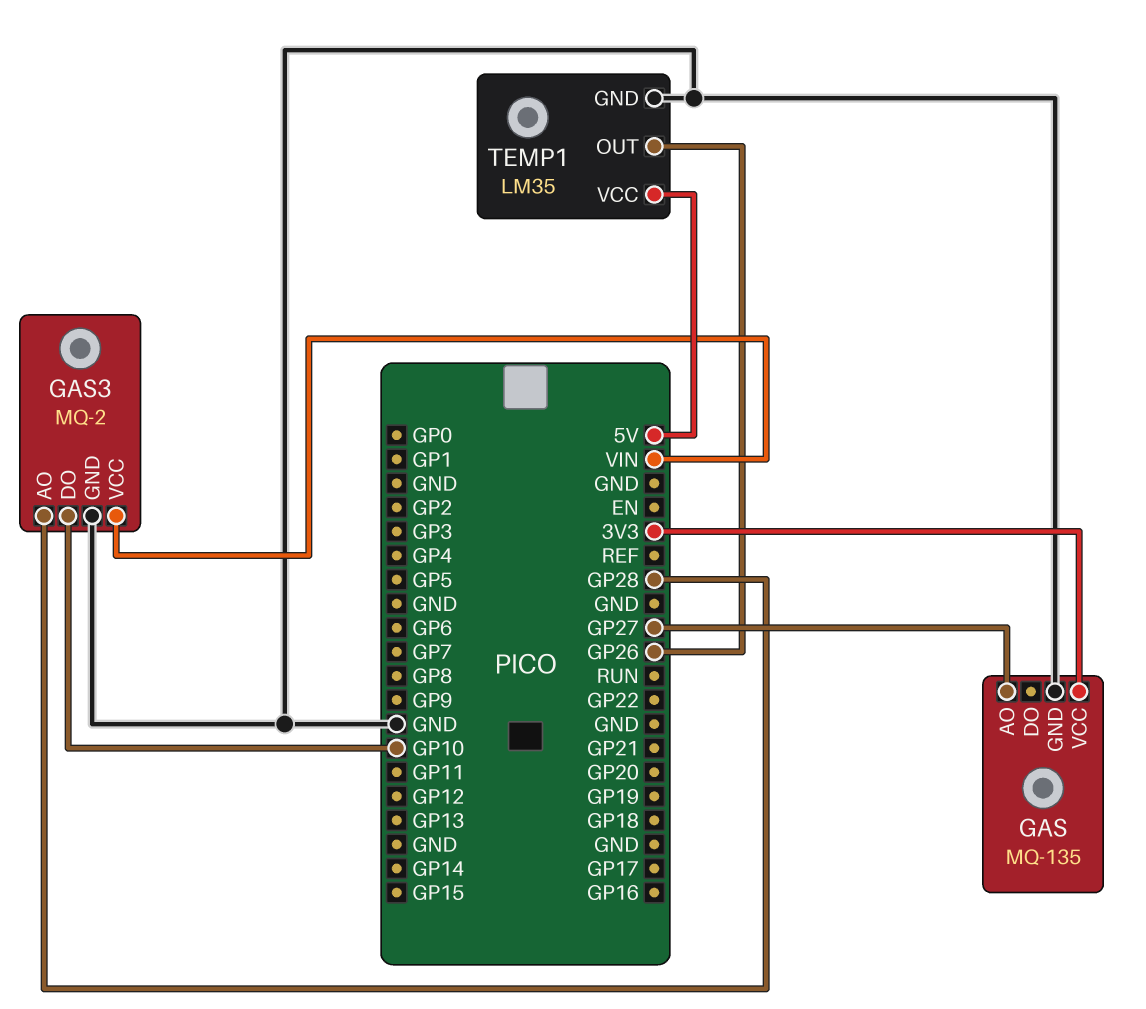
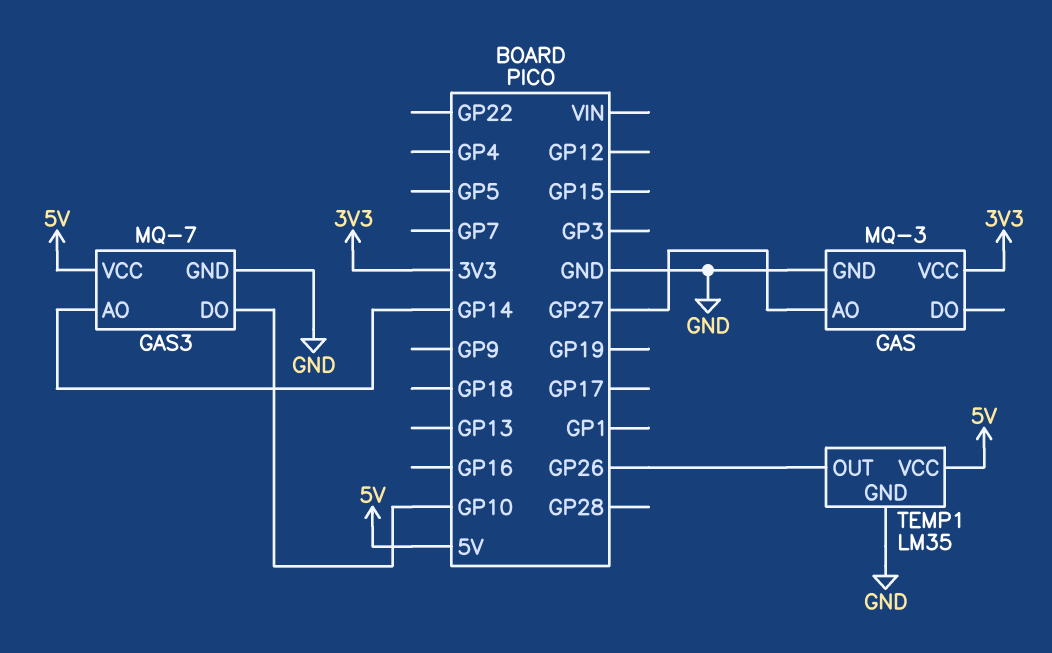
GAS: MQ-135 -> MQ-3
GAS3: MQ-2 -> MQ-7
GAS3 pin AO: GP28 -> GP14
GAS3 pin VCC: VIN -> 5V

